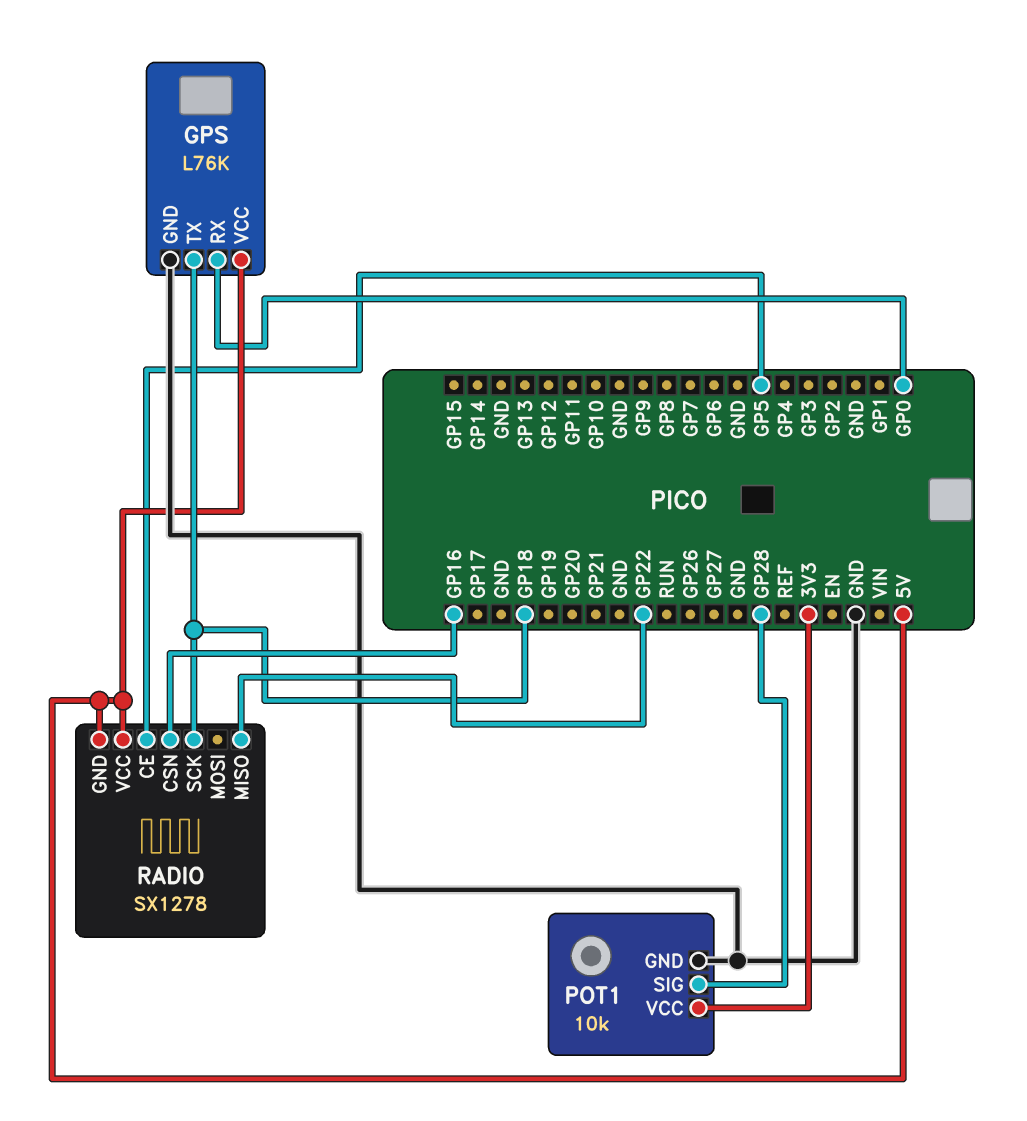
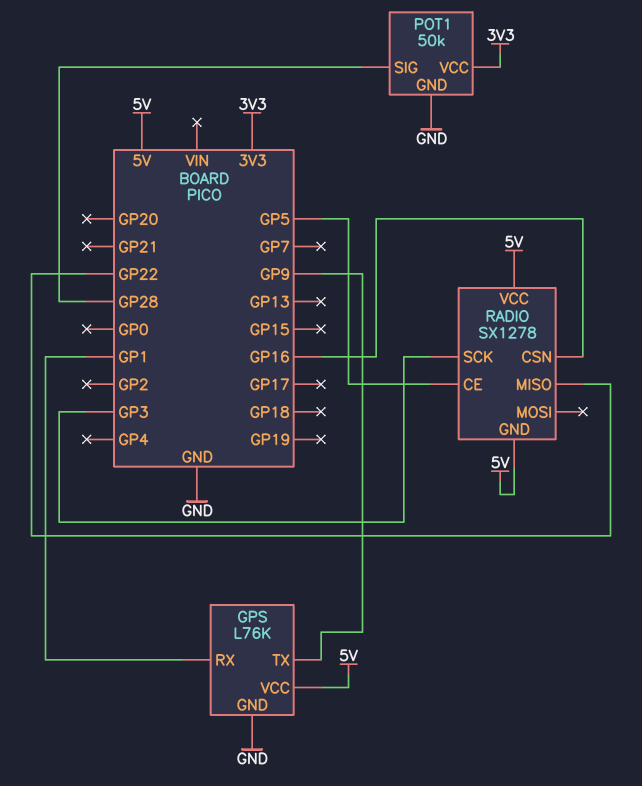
GPS pin RX: GP0 -> GP1
GPS pin TX: GP18 -> GP9
POT1: 10k -> 50k
RADIO pin SCK: GP18 -> GP3

